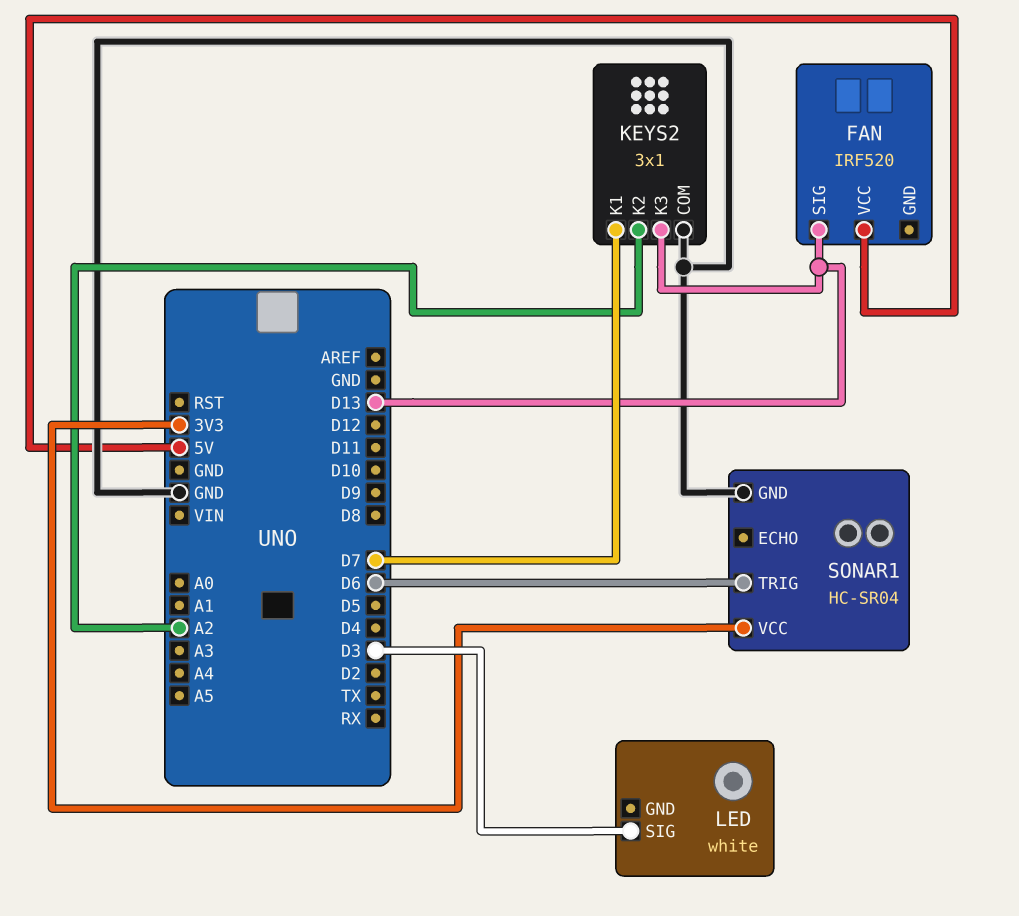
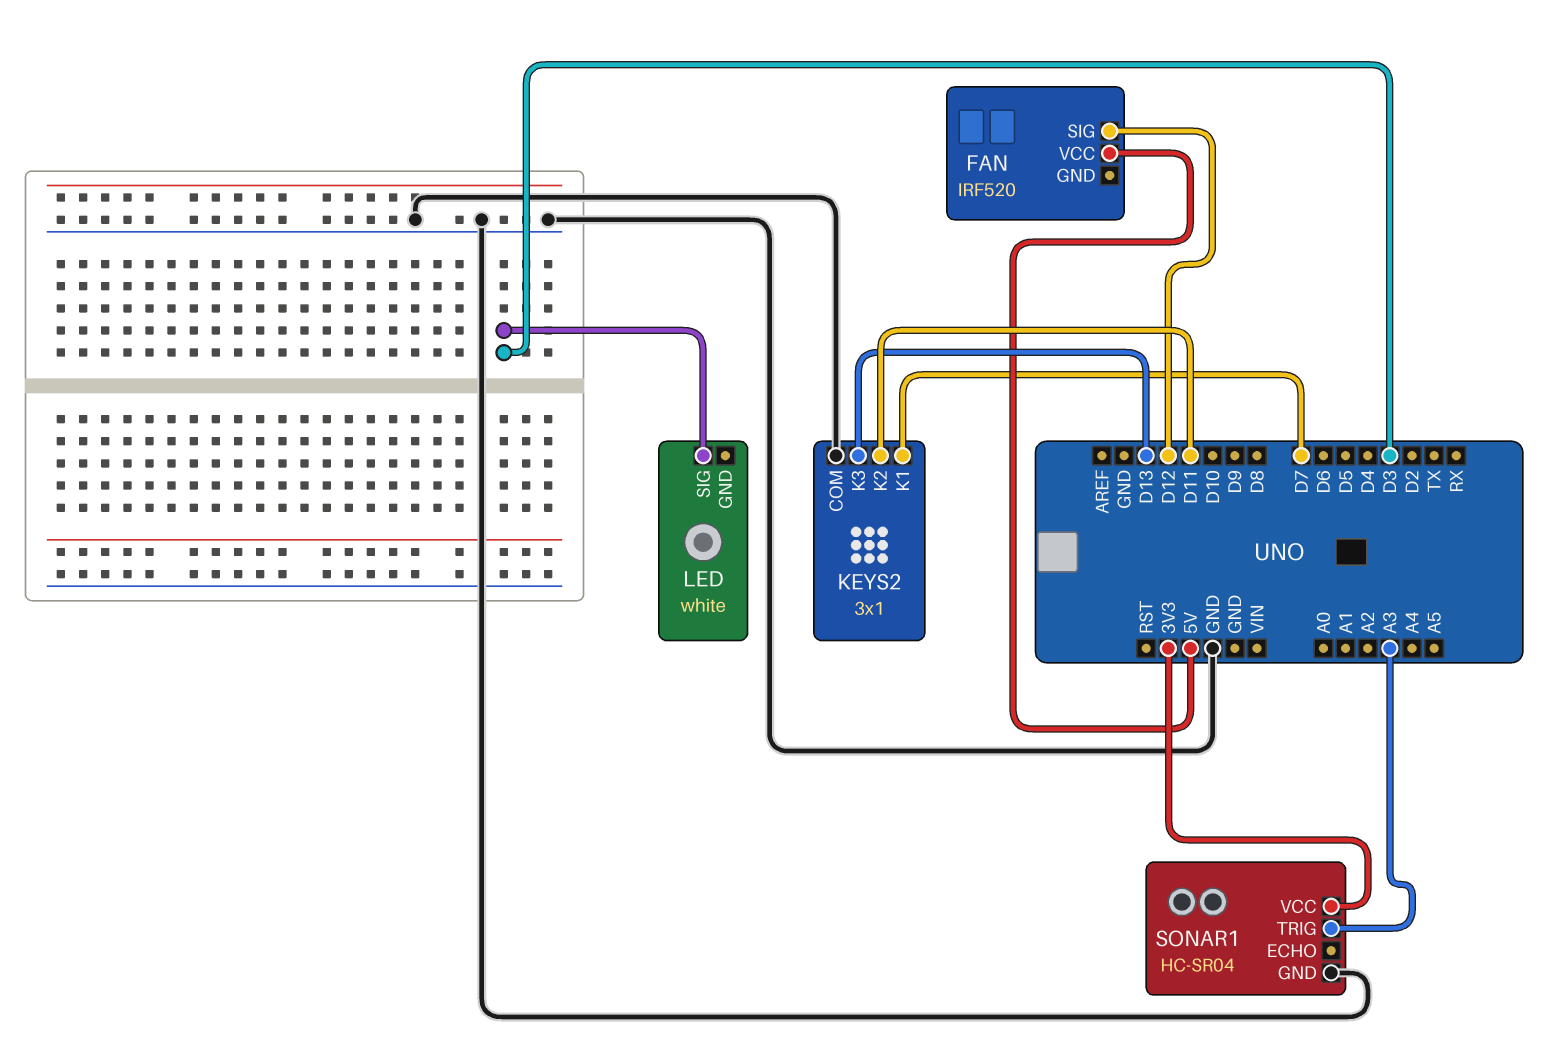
FAN pin SIG: D13 -> D12
KEYS2 pin K2: A2 -> D11
SONAR1 pin TRIG: D6 -> A3

